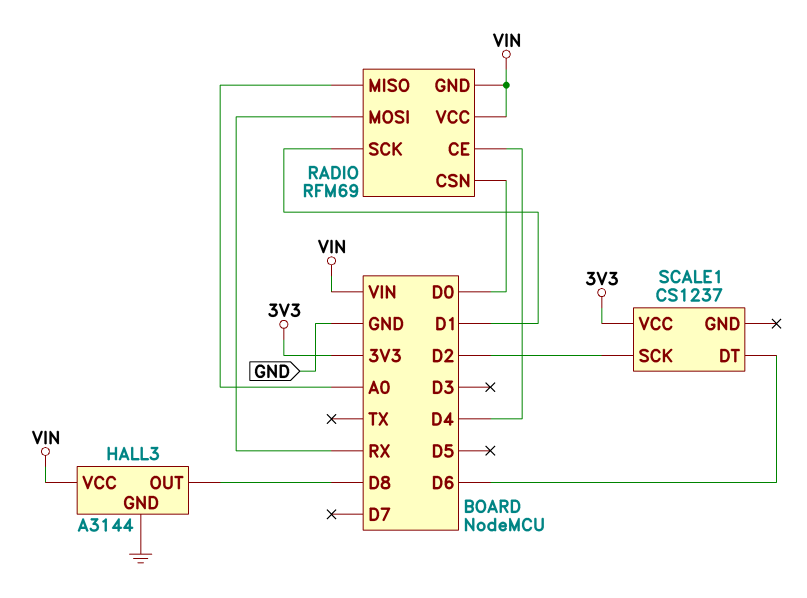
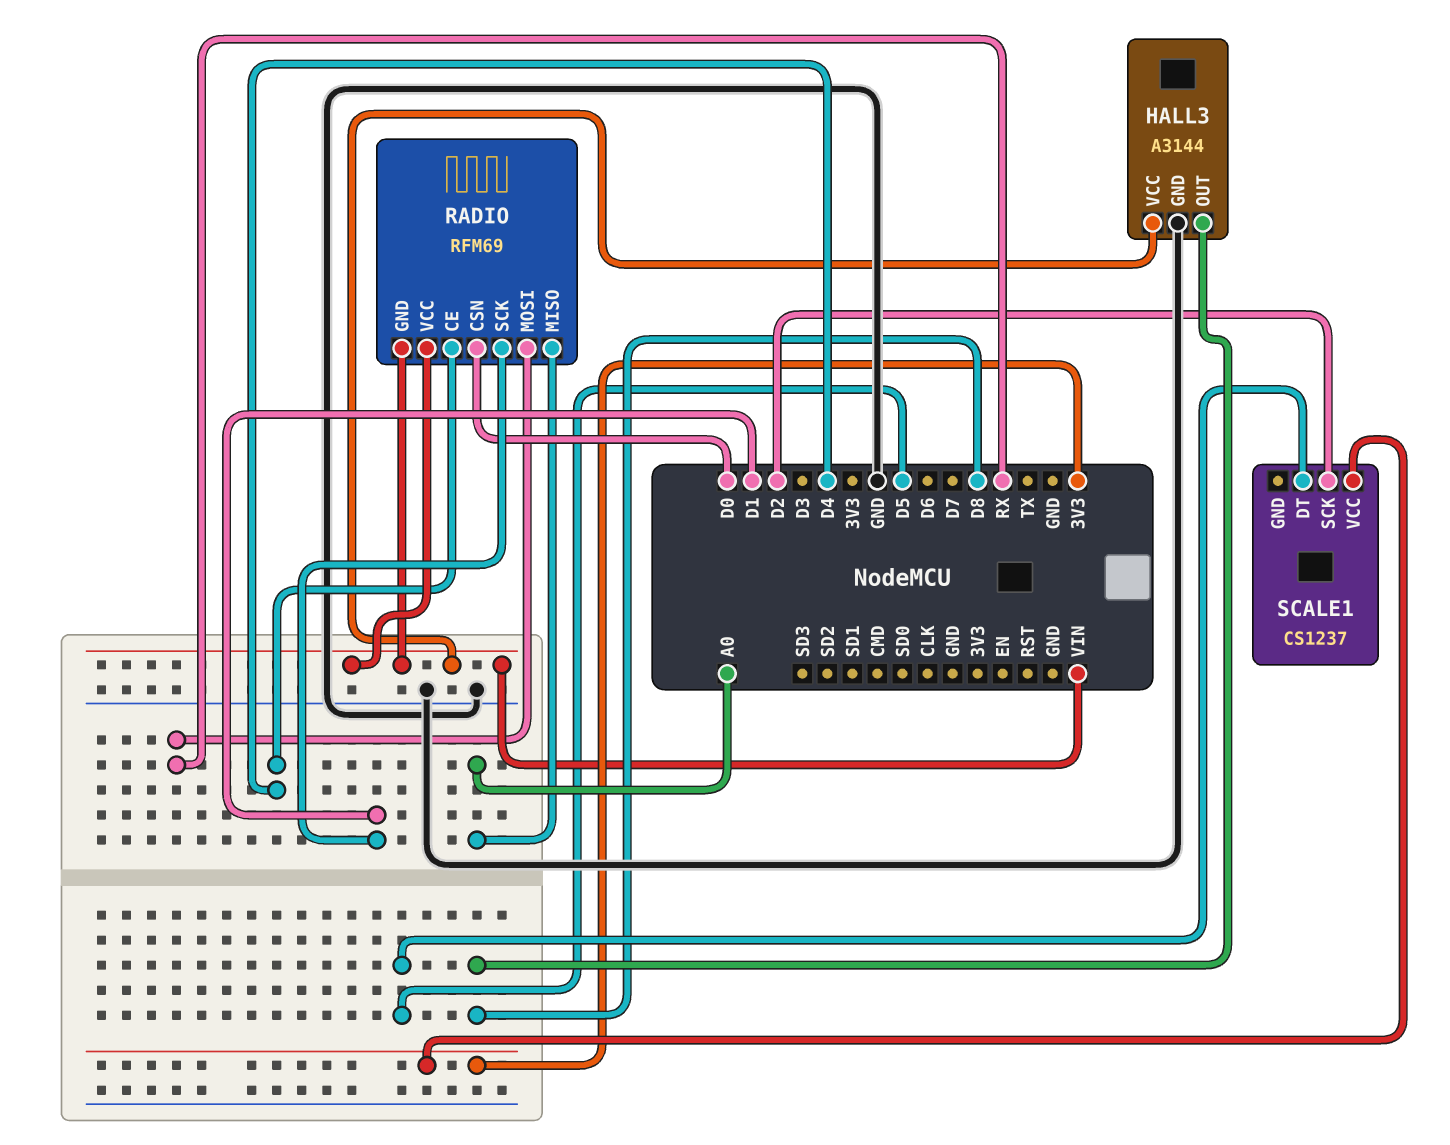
SCALE1 pin DT: D6 -> D5

